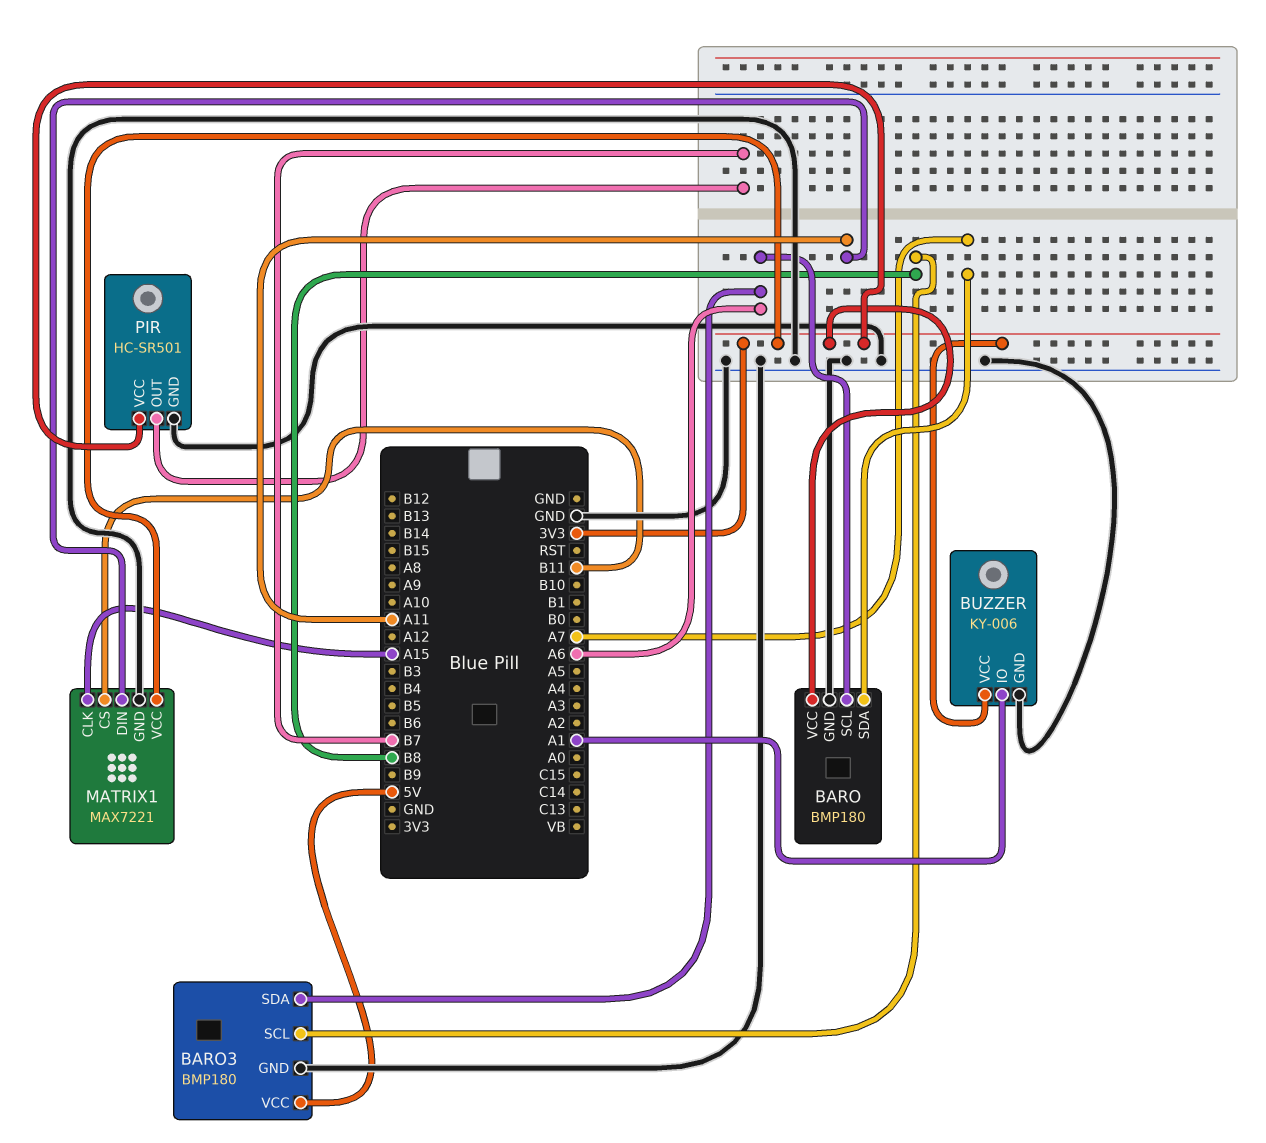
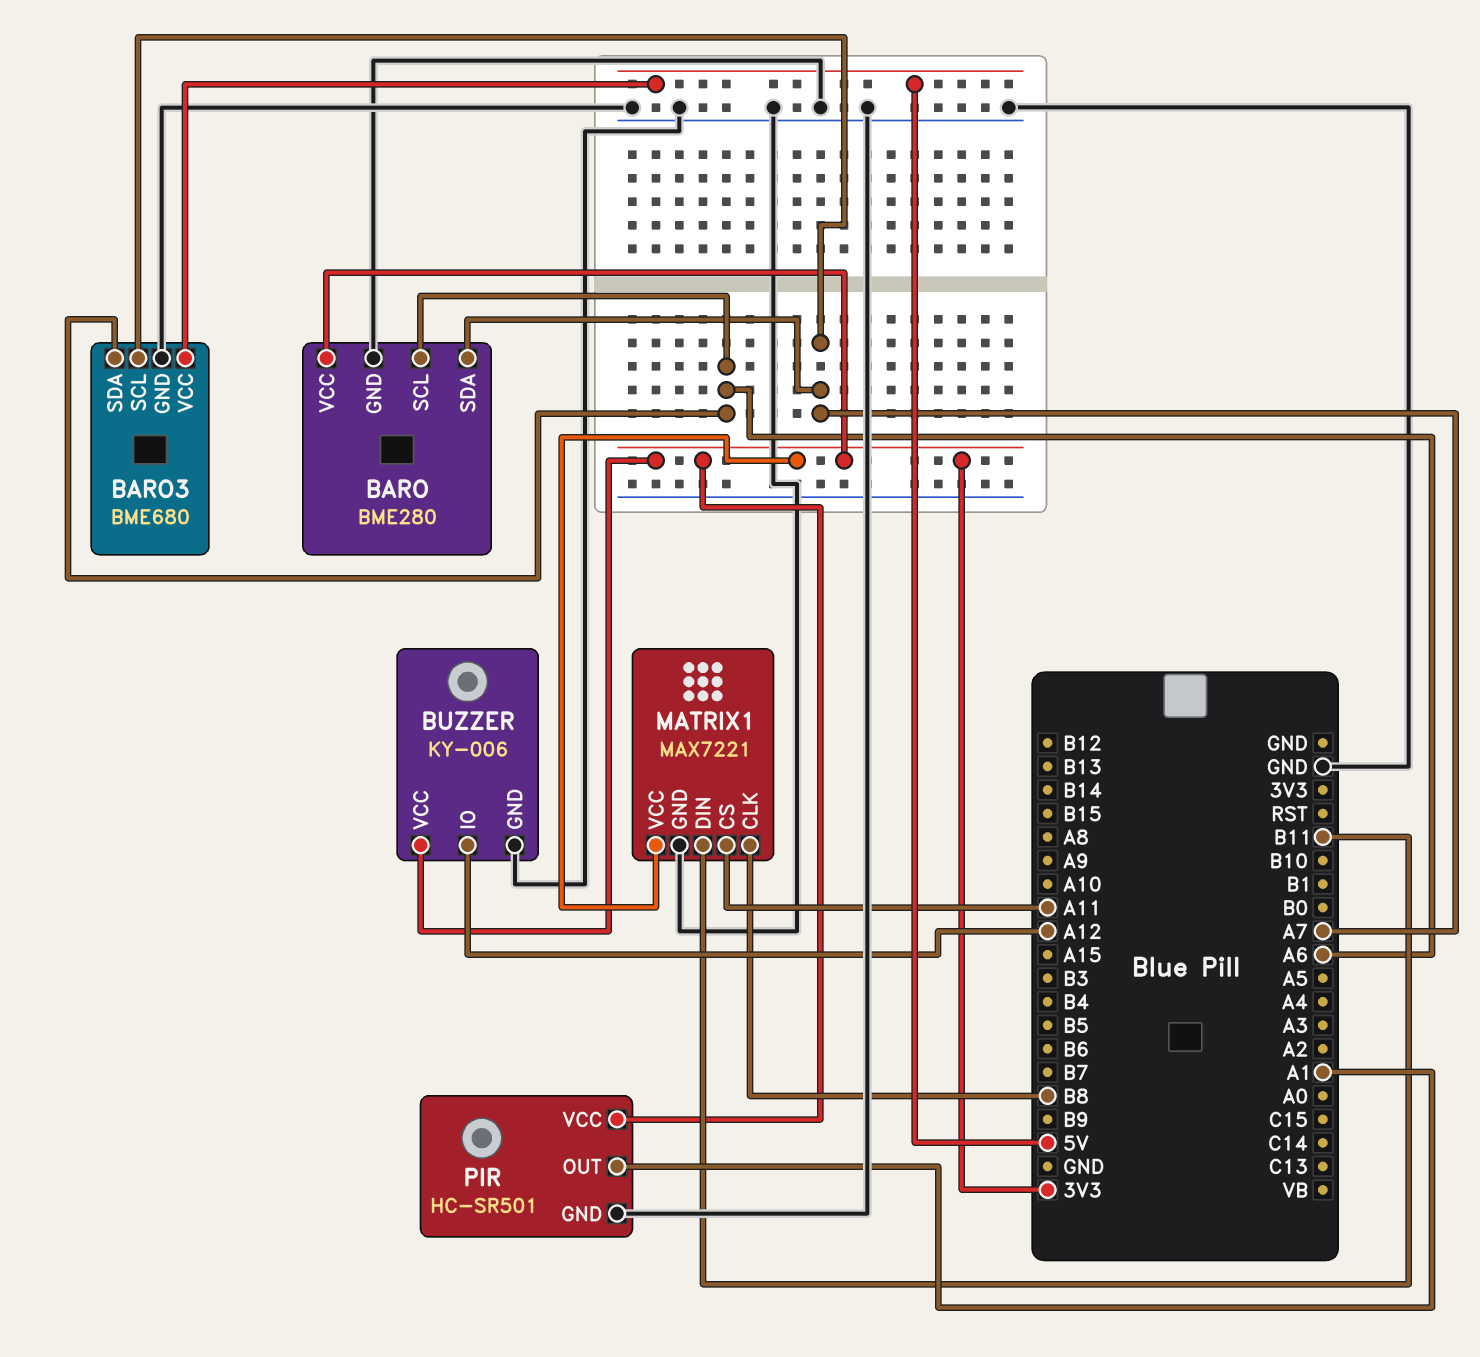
BARO: BMP180 -> BME280
BARO3: BMP180 -> BME680
BARO3 pin SCL: B8 -> A7
BUZZER pin IO: A1 -> A12
MATRIX1 pin CLK: A15 -> B8
MATRIX1 pin CS: B11 -> A11
MATRIX1 pin DIN: A11 -> B11
PIR pin OUT: B7 -> A1

